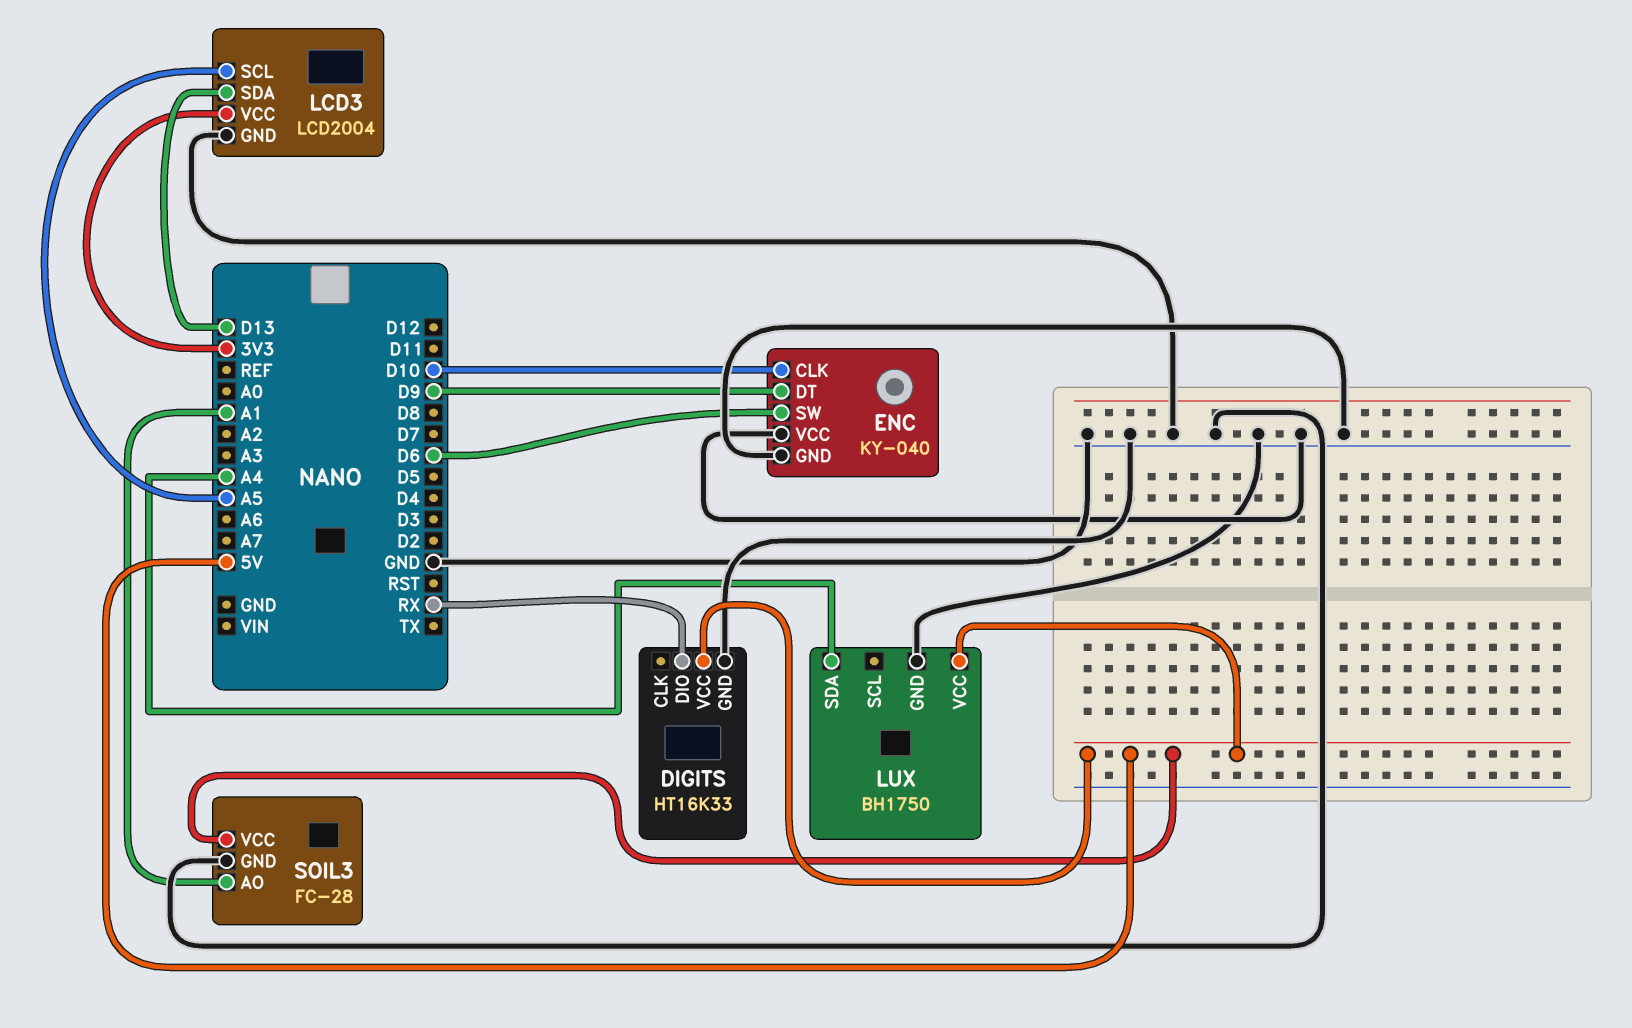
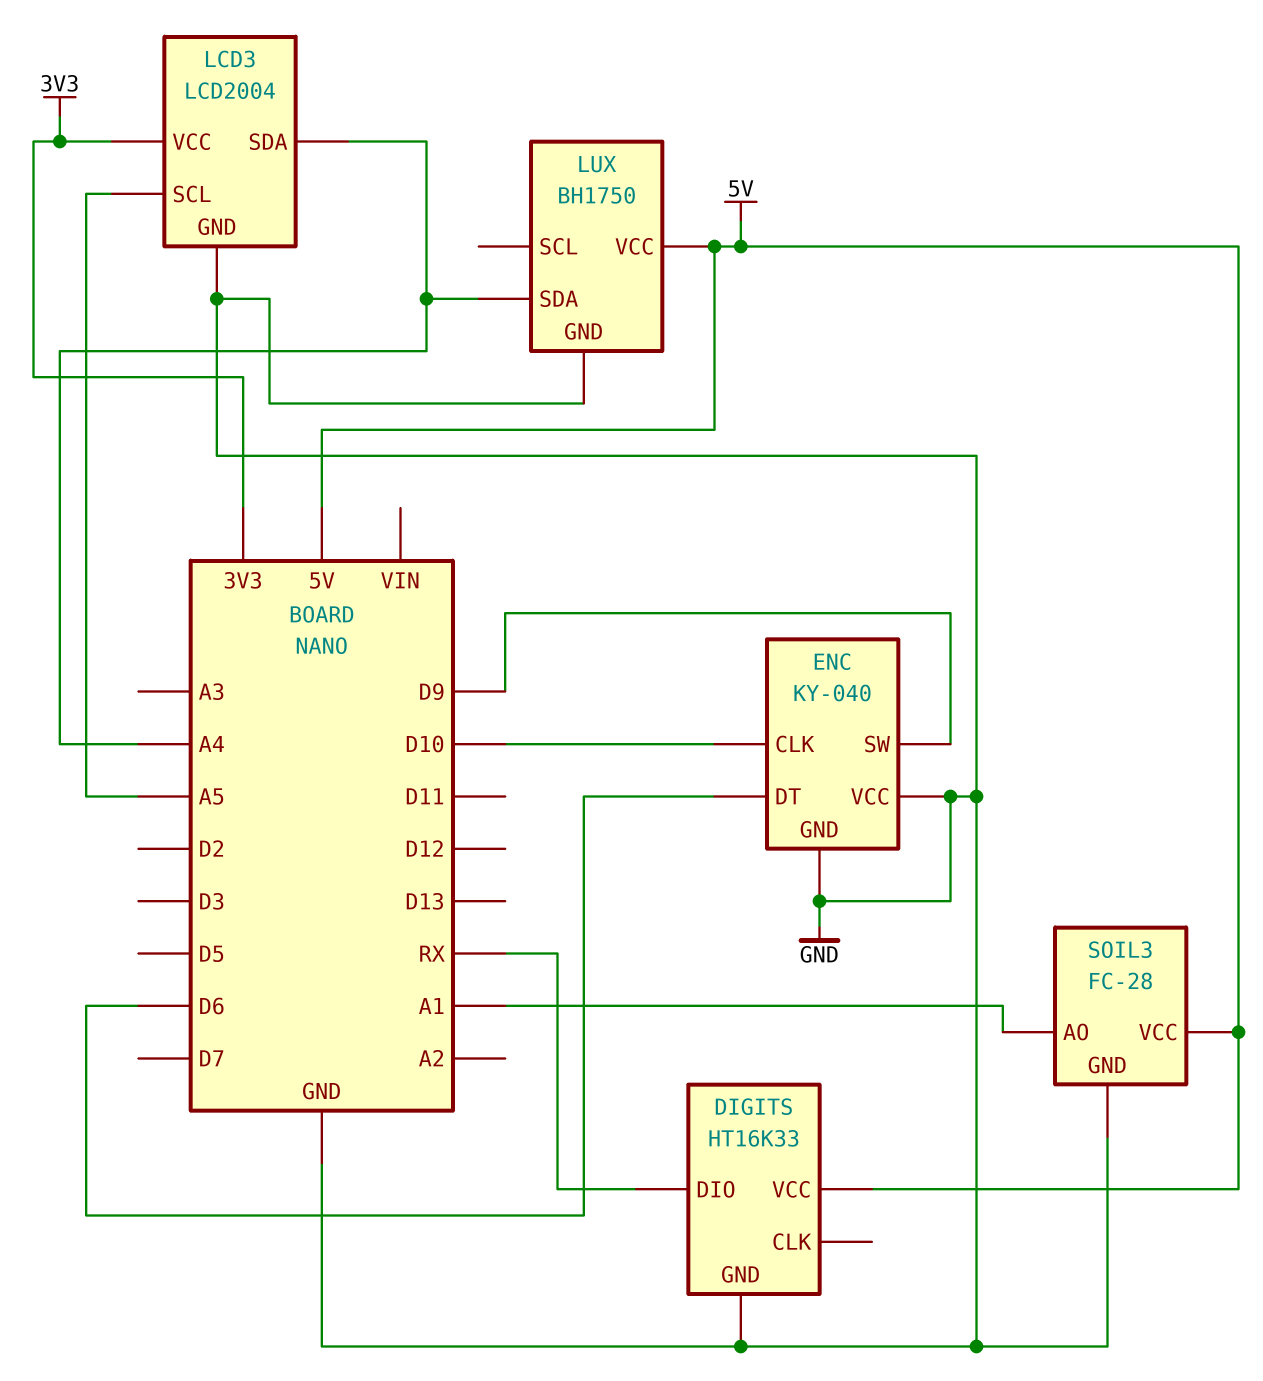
ENC pin DT: D9 -> D6
ENC pin SW: D6 -> D9
LCD3 pin SDA: D13 -> A4

